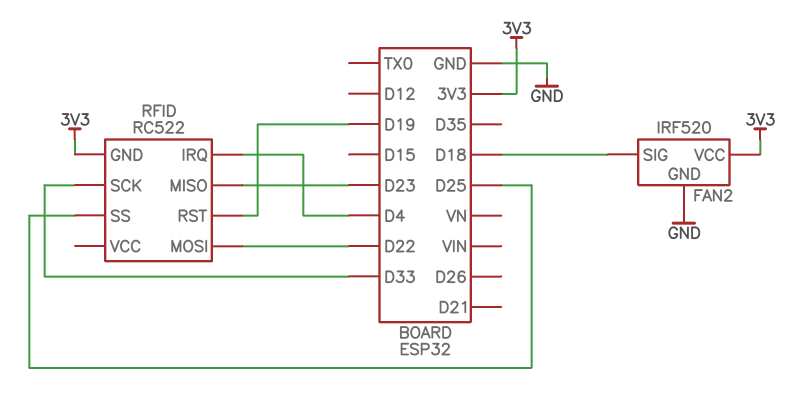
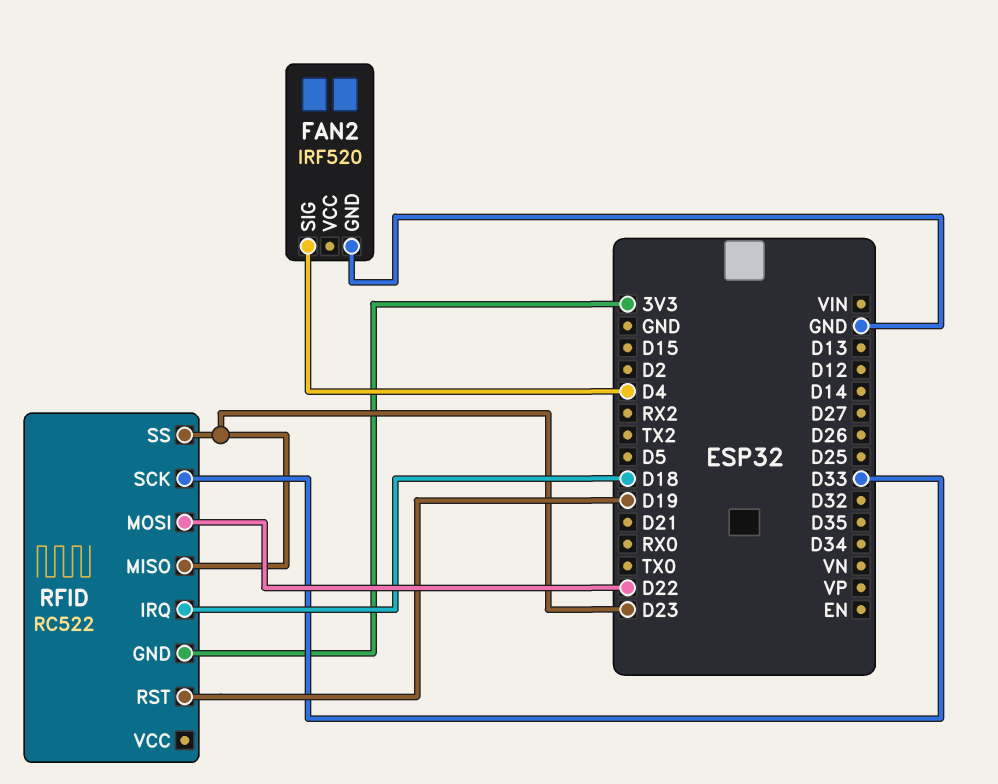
FAN2 pin SIG: D18 -> D4
FAN2 pin VCC: 3V3 -> none
RFID pin IRQ: D4 -> D18
RFID pin SS: D25 -> D23

